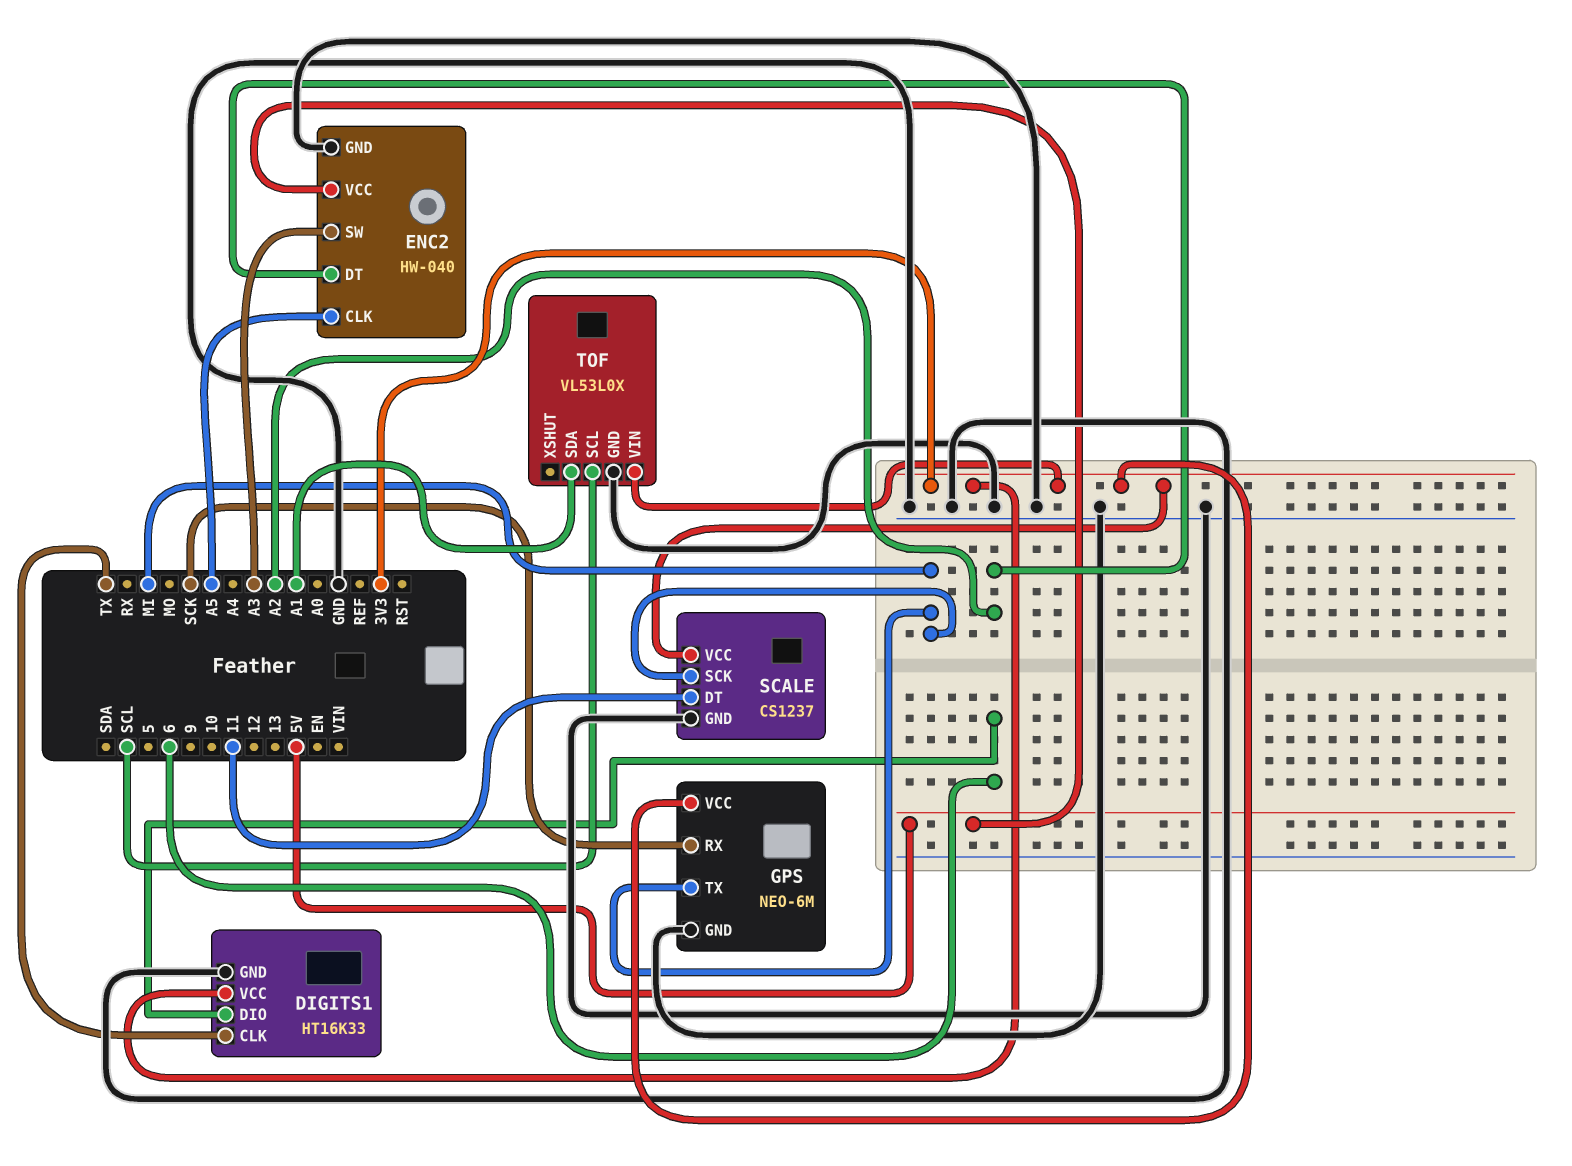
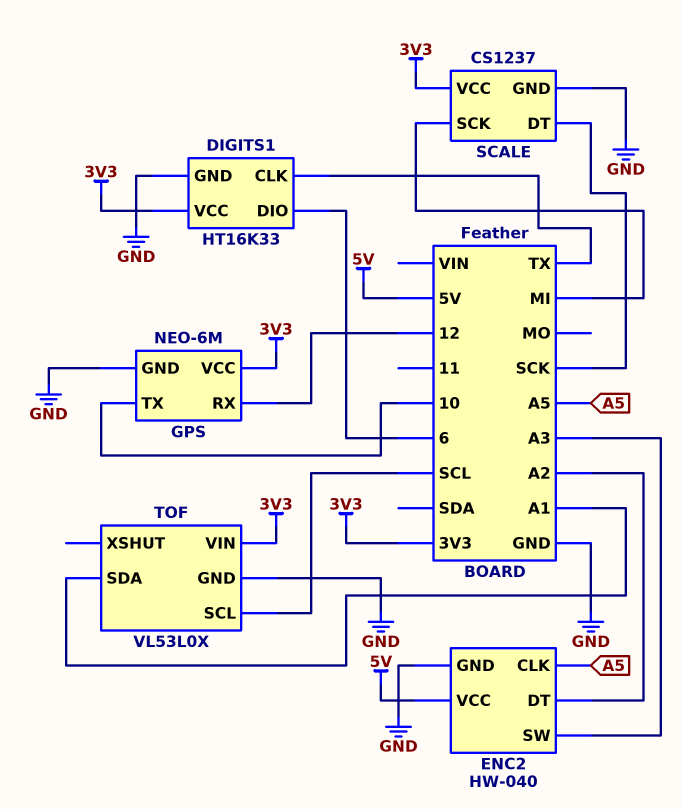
GPS pin RX: SCK -> 12
GPS pin TX: MI -> 10
SCALE pin DT: 11 -> SCK

